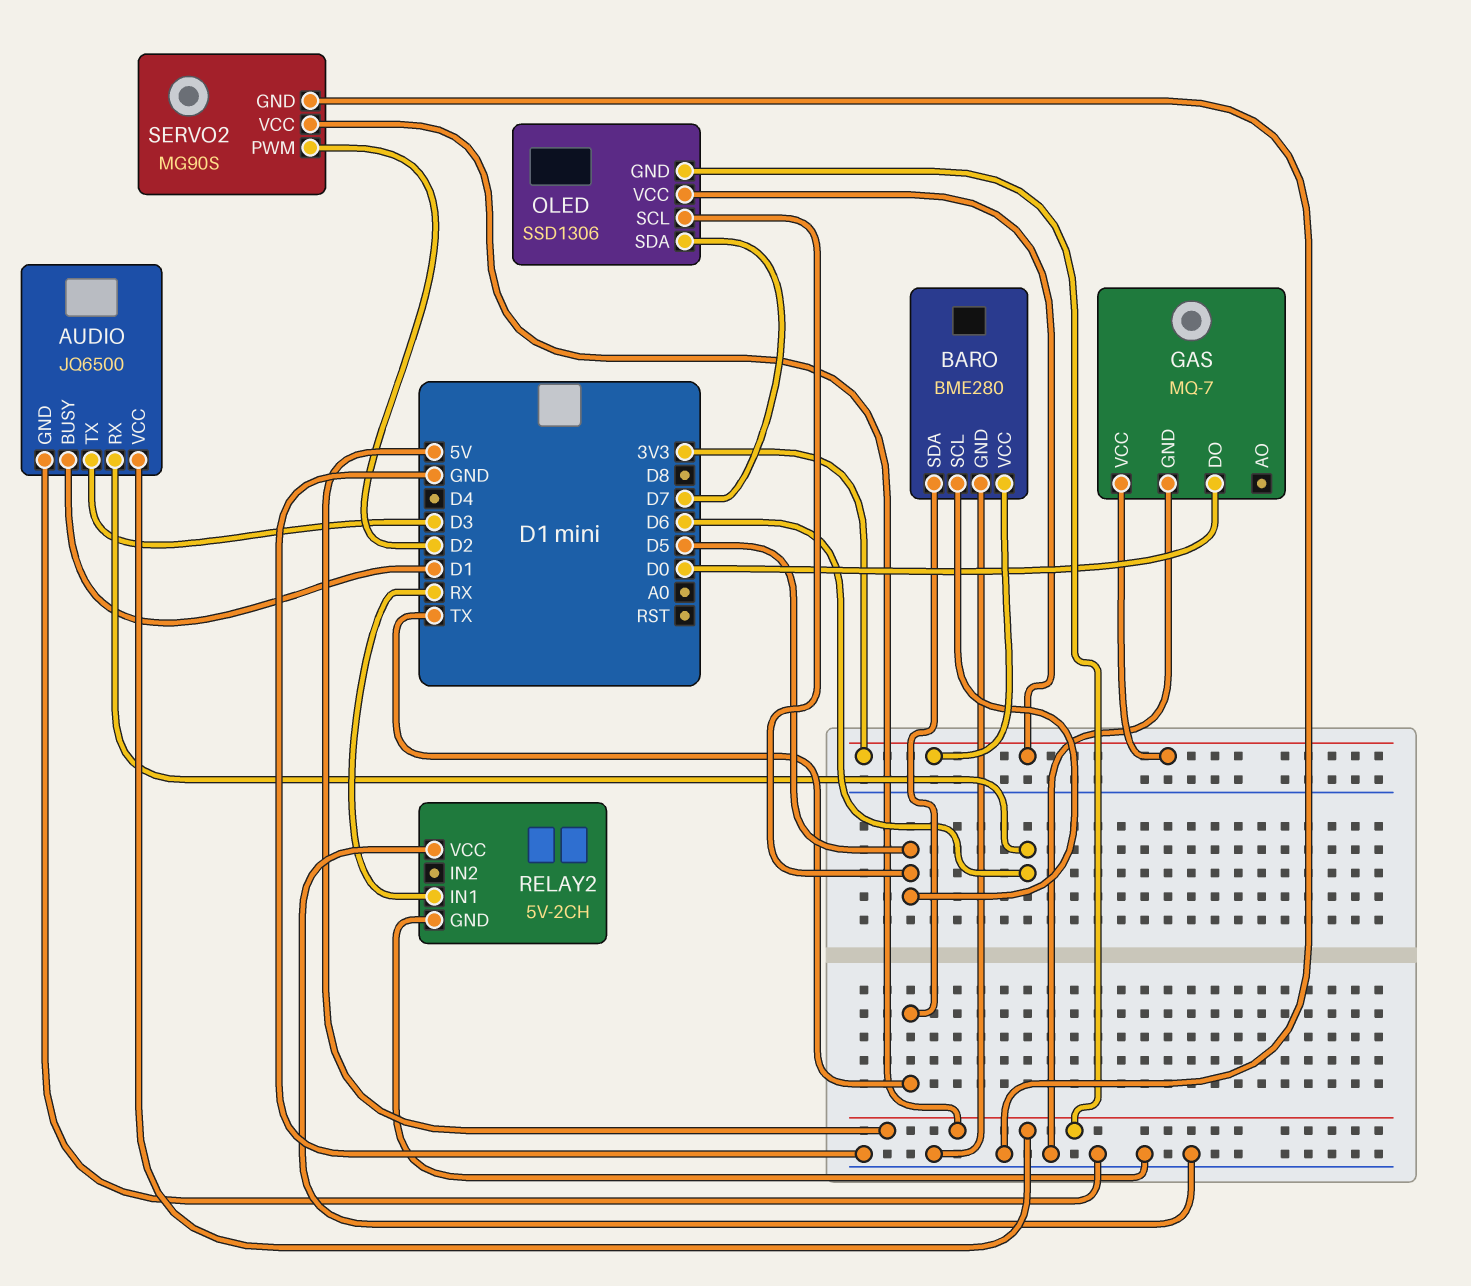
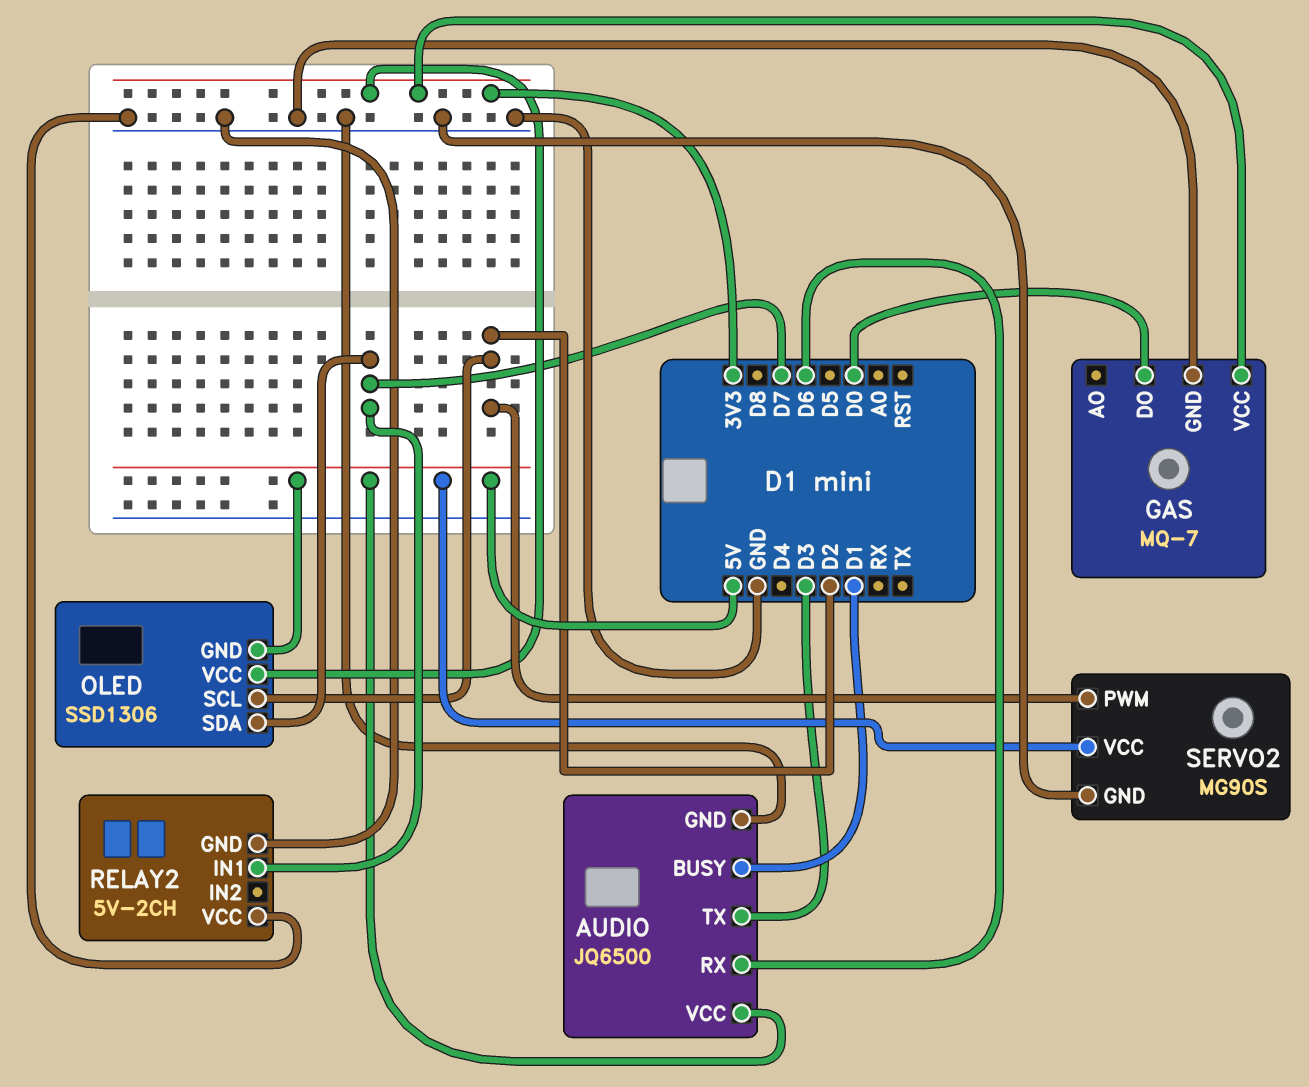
BARO: BME280 -> none
BARO pin GND: GND -> none
BARO pin SCL: D5 -> none
BARO pin SDA: TX -> none
BARO pin VCC: 3V3 -> none
OLED pin SCL: D5 -> D2
RELAY2 pin IN1: RX -> D7

